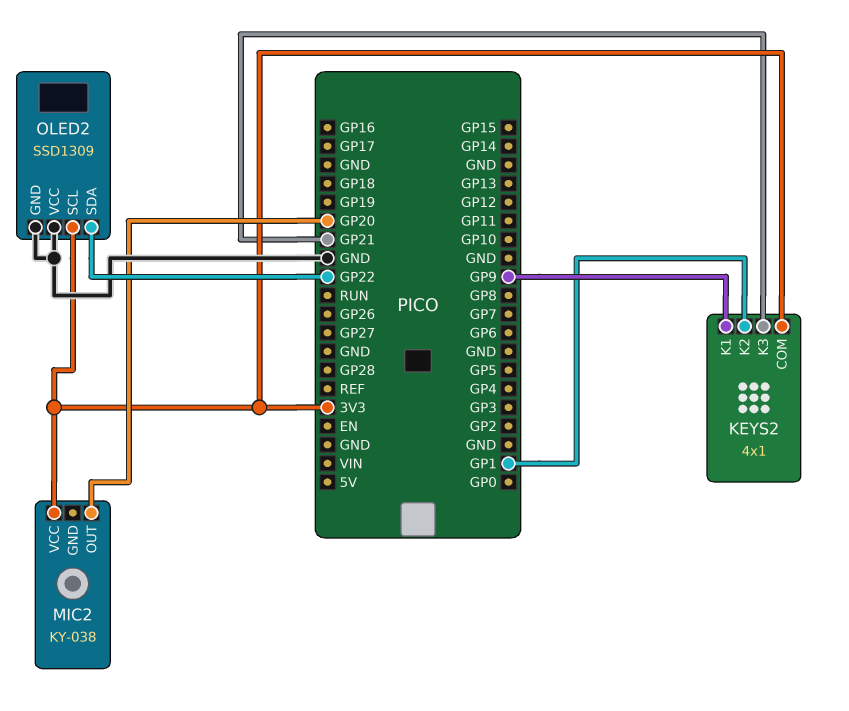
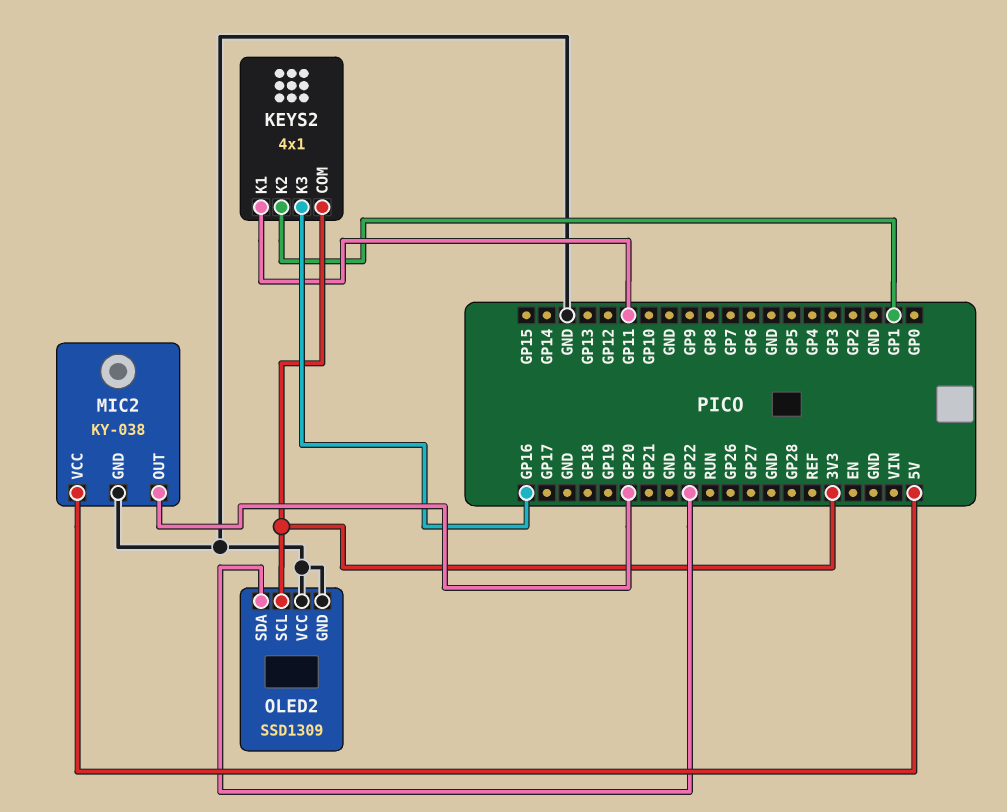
KEYS2 pin K1: GP9 -> GP11
KEYS2 pin K3: GP21 -> GP16
MIC2 pin GND: none -> GND
MIC2 pin VCC: 3V3 -> 5V

